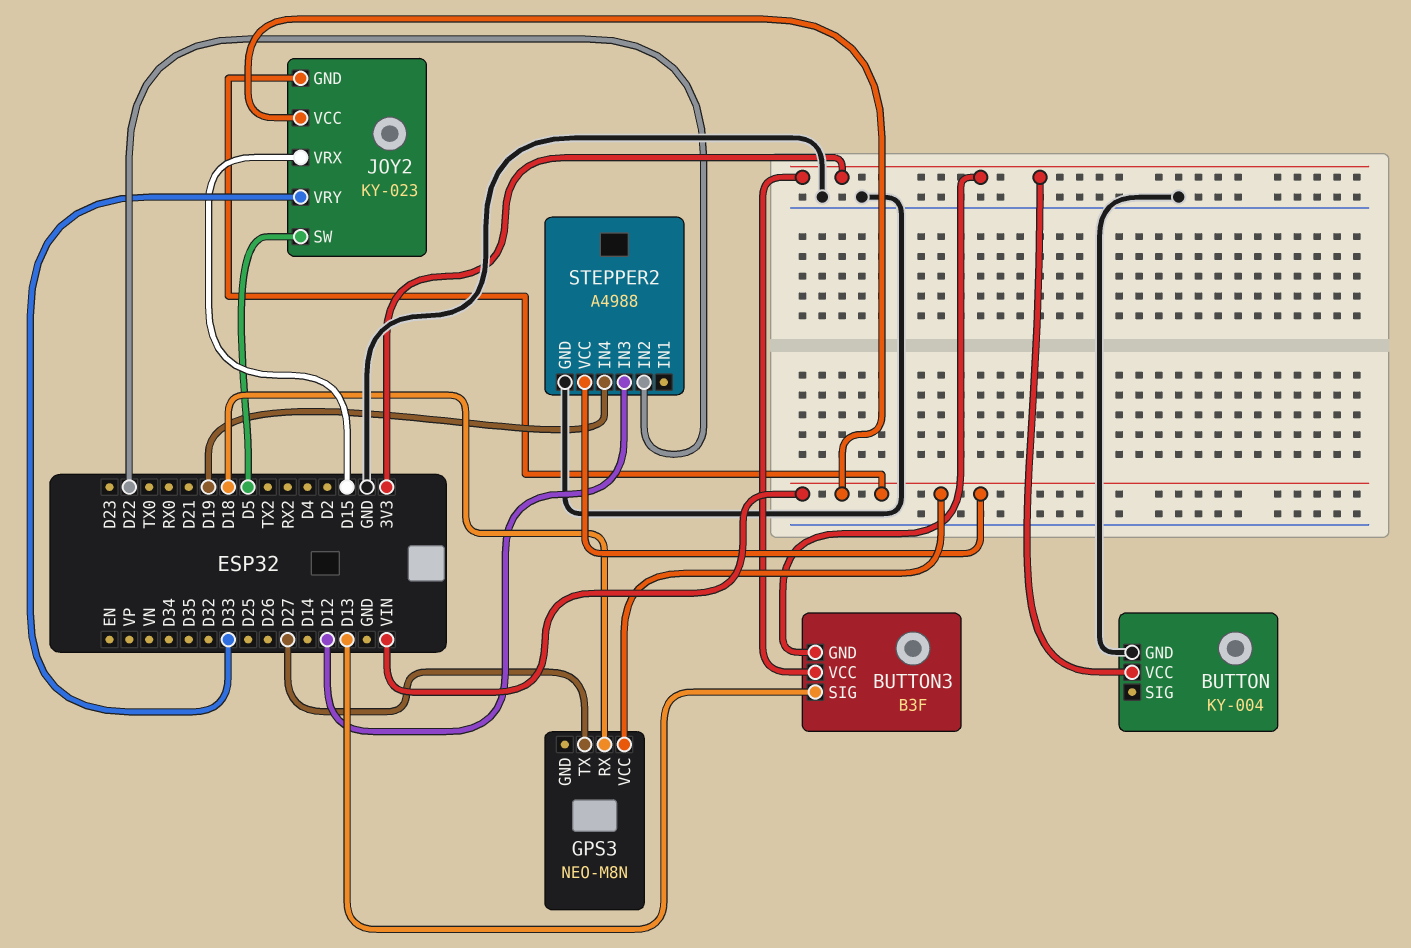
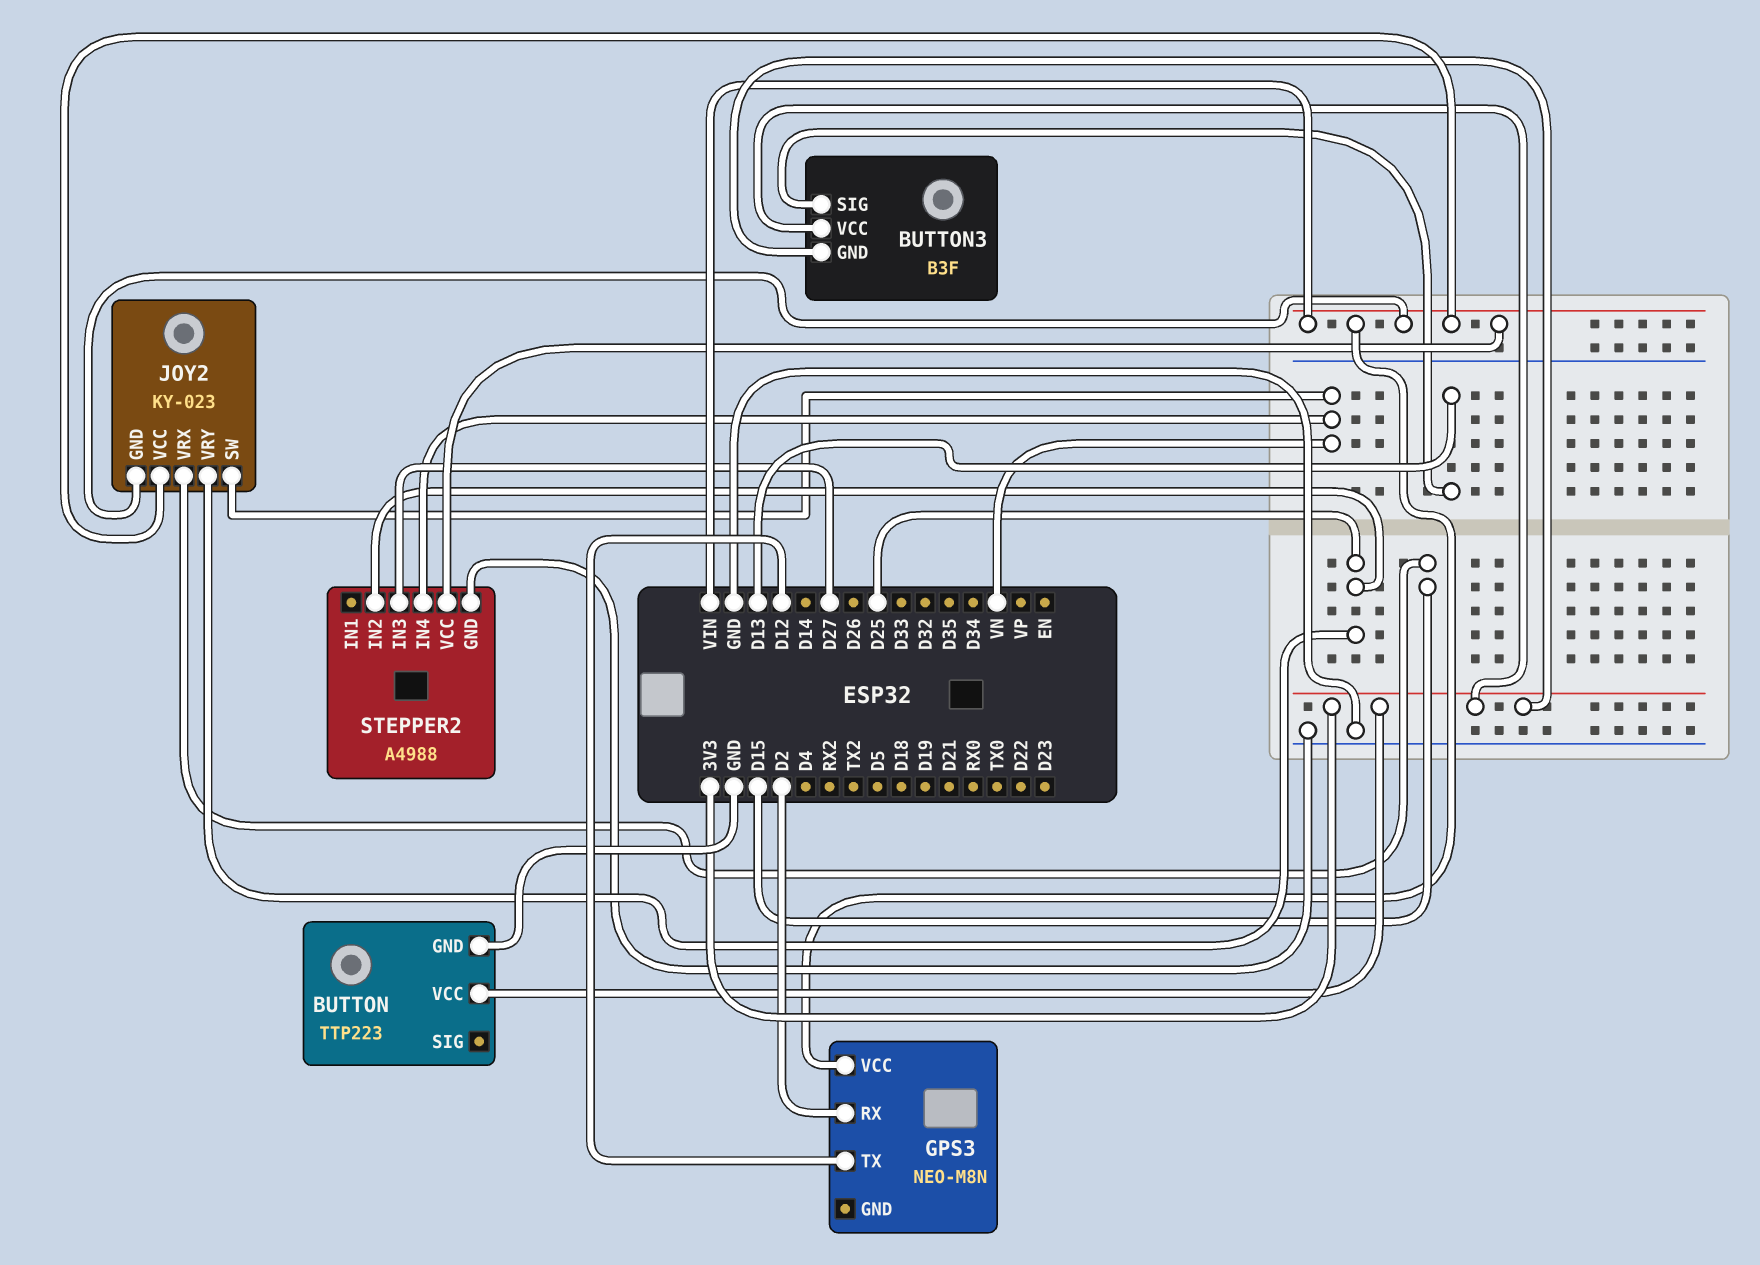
BUTTON: KY-004 -> TTP223
GPS3 pin RX: D18 -> D2
GPS3 pin TX: D27 -> D12
JOY2 pin SW: D5 -> VN
JOY2 pin VRY: D33 -> D25
STEPPER2 pin IN2: D22 -> D25
STEPPER2 pin IN3: D12 -> D27
STEPPER2 pin IN4: D19 -> VN

